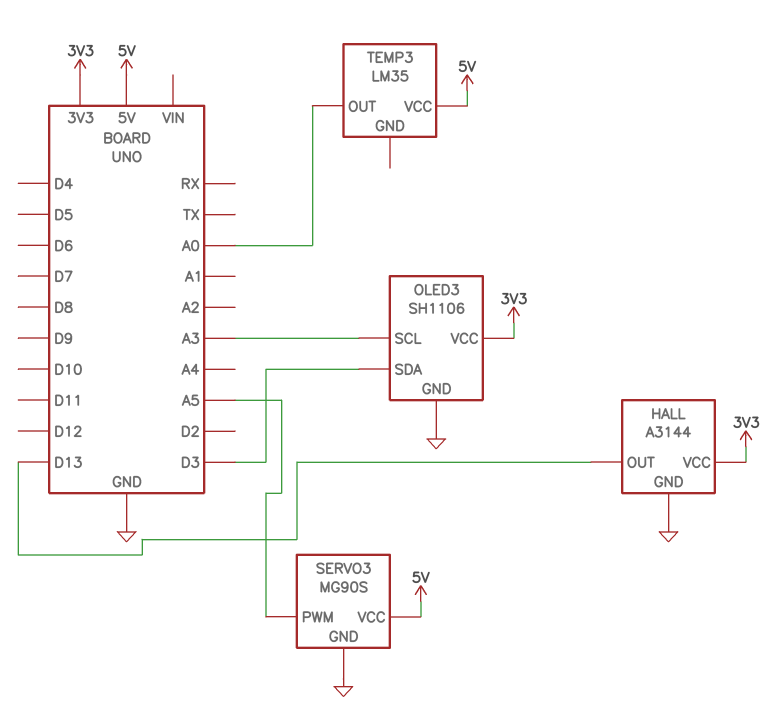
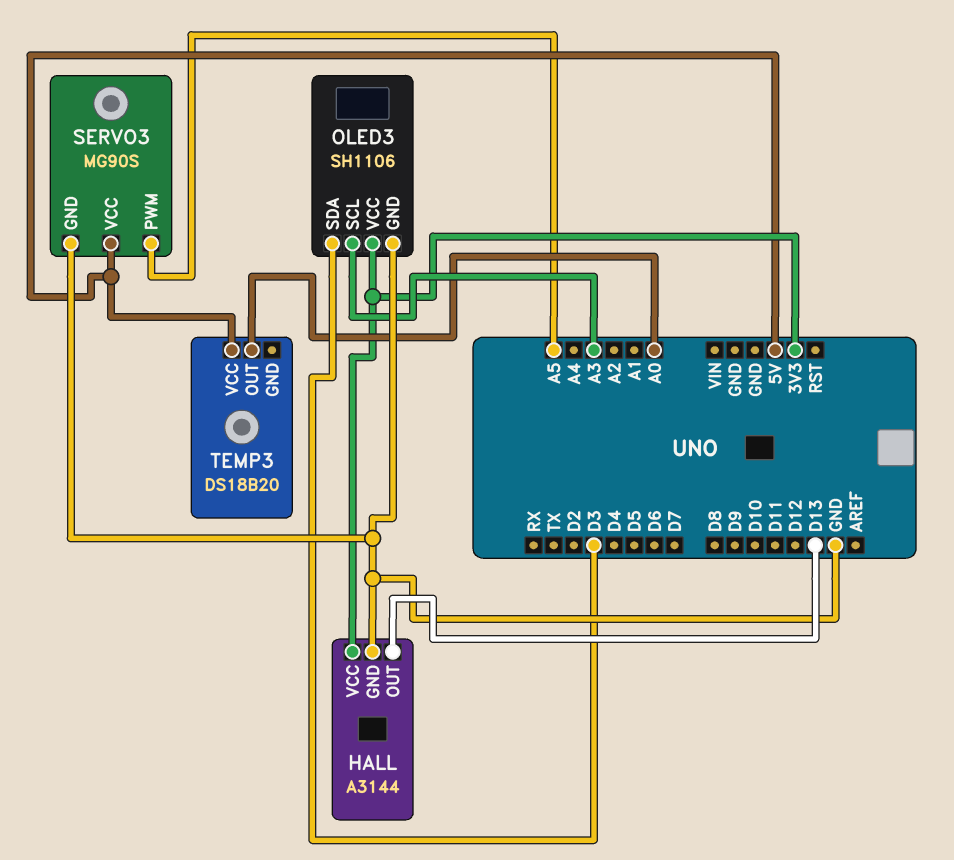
TEMP3: LM35 -> DS18B20

